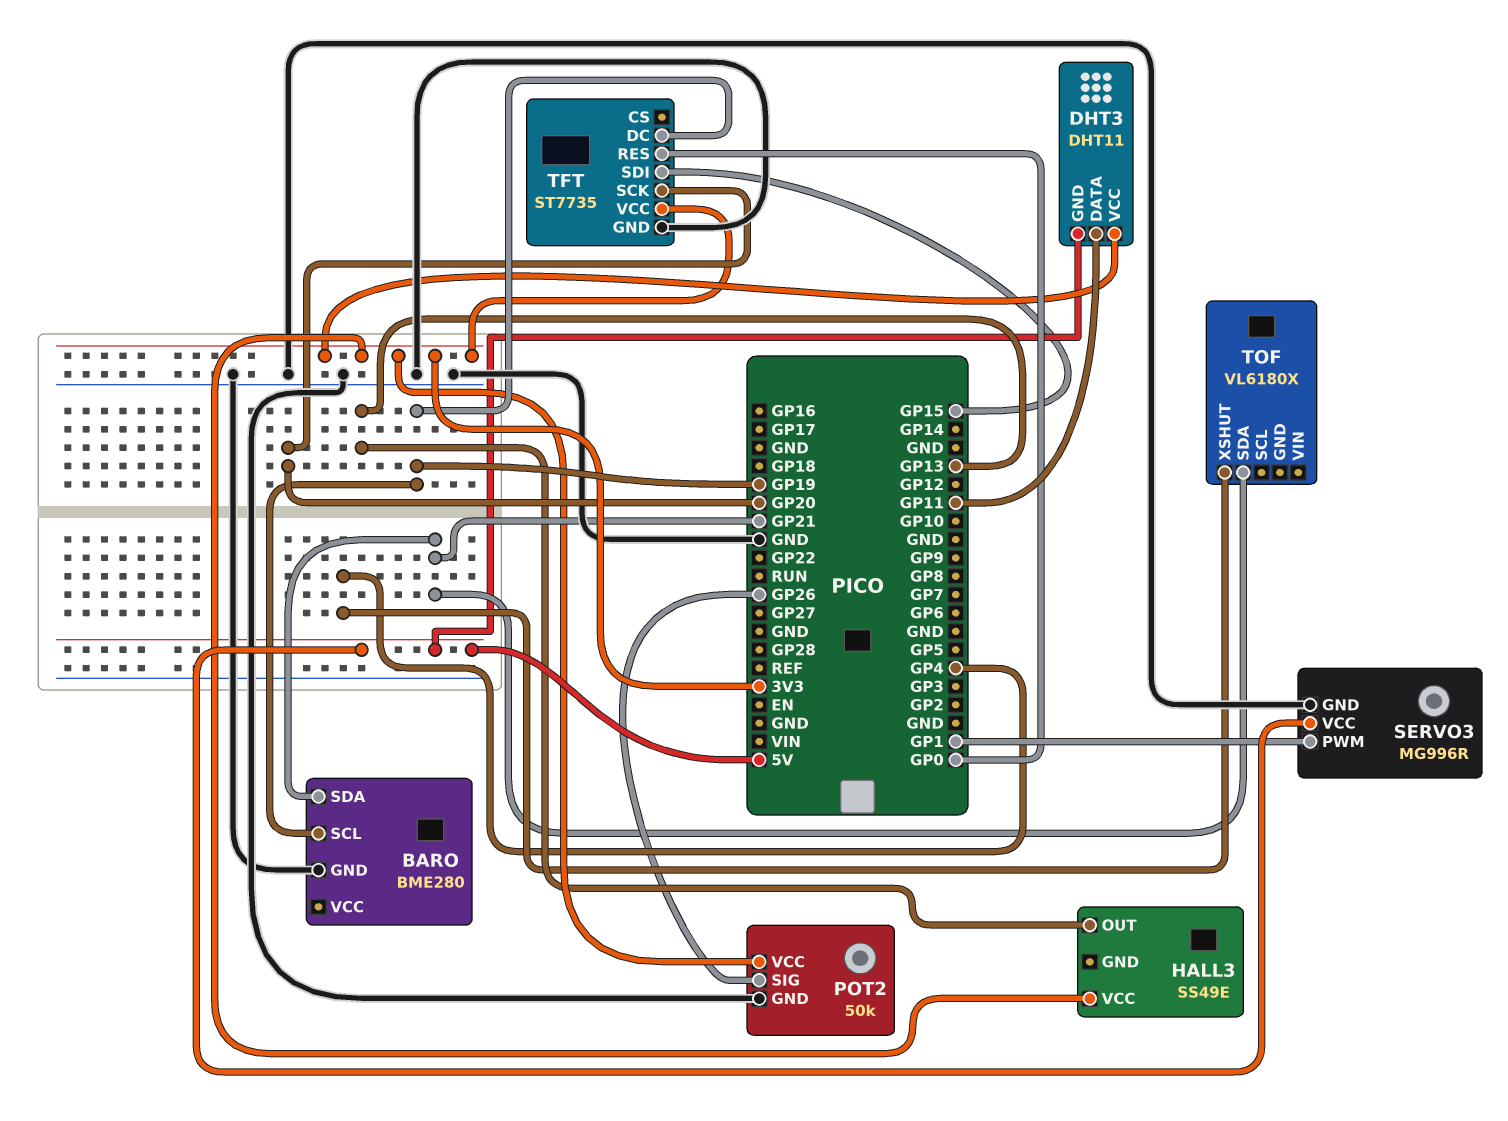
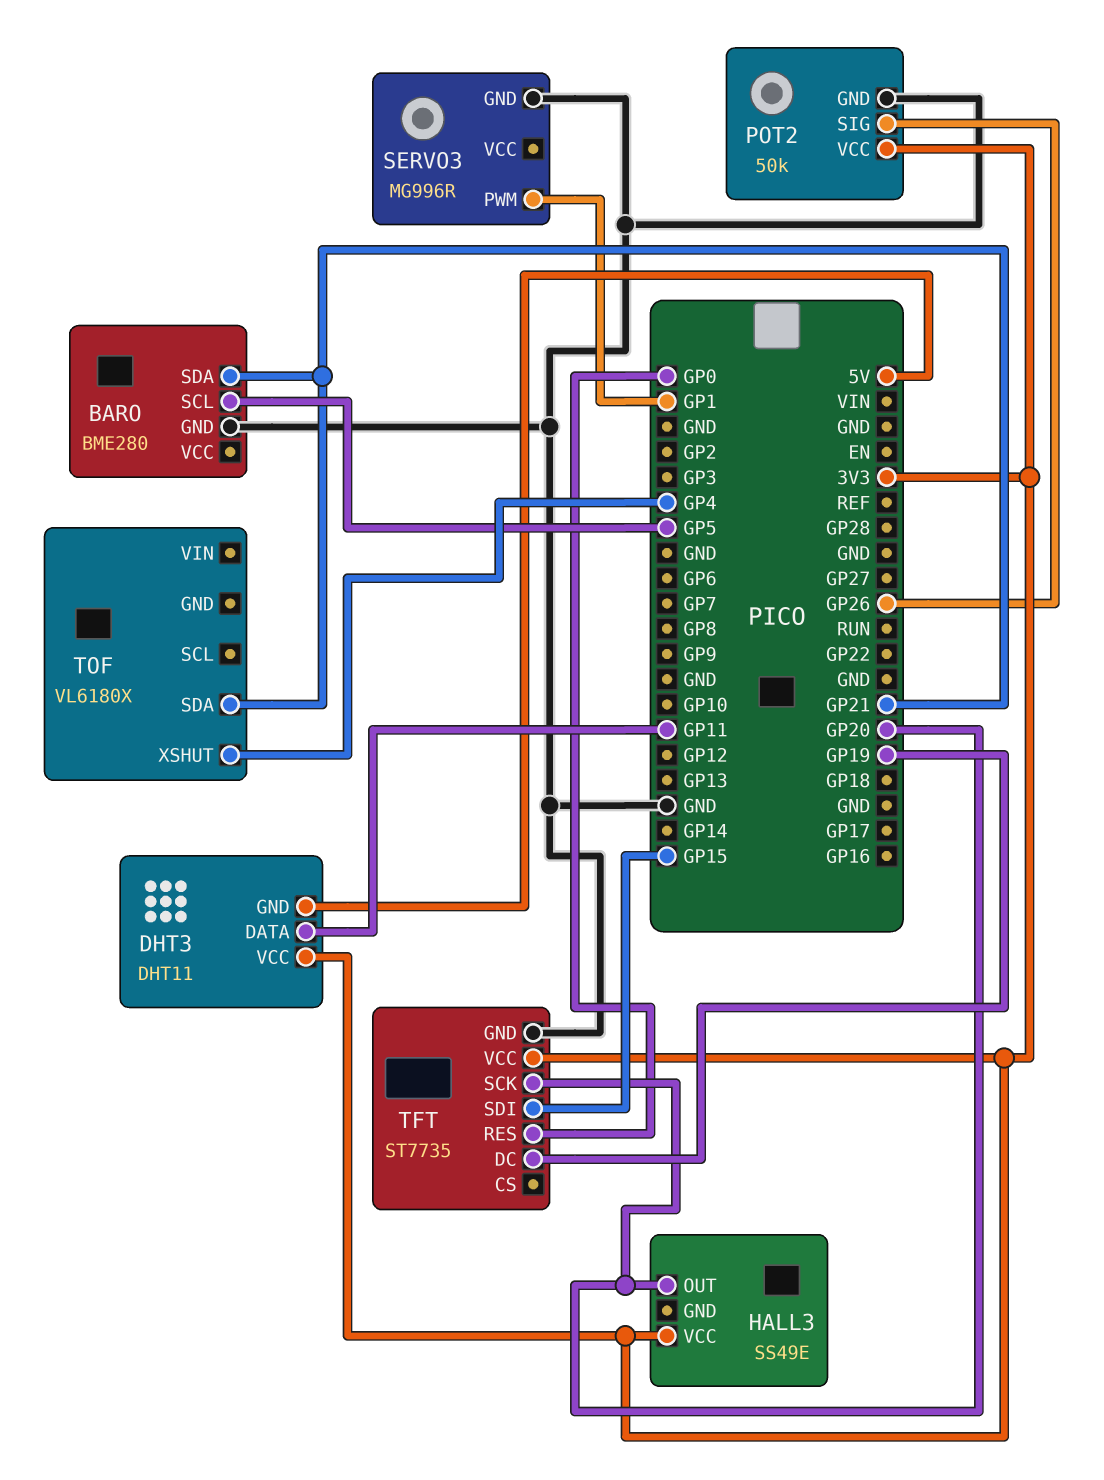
BARO pin SCL: GP19 -> GP5
HALL3 pin OUT: GP13 -> GP20
SERVO3 pin VCC: 5V -> none

